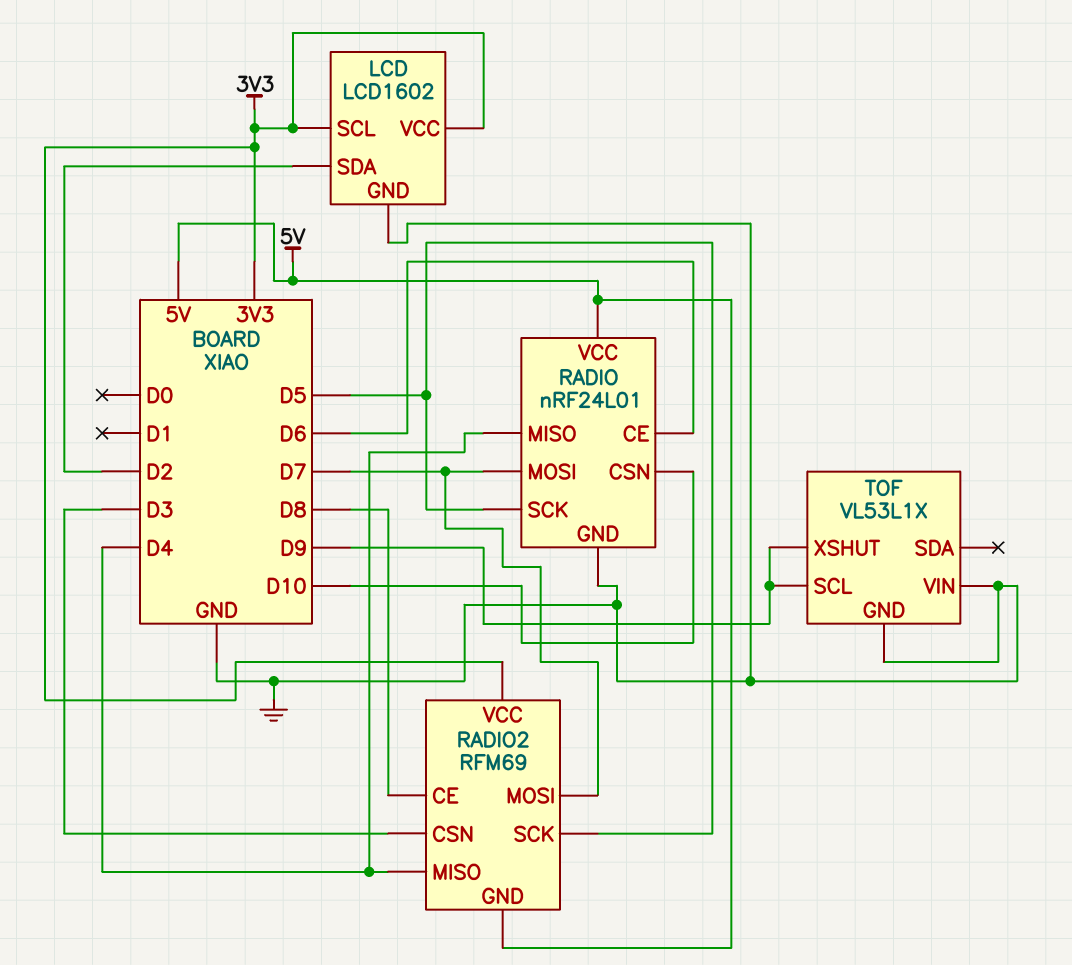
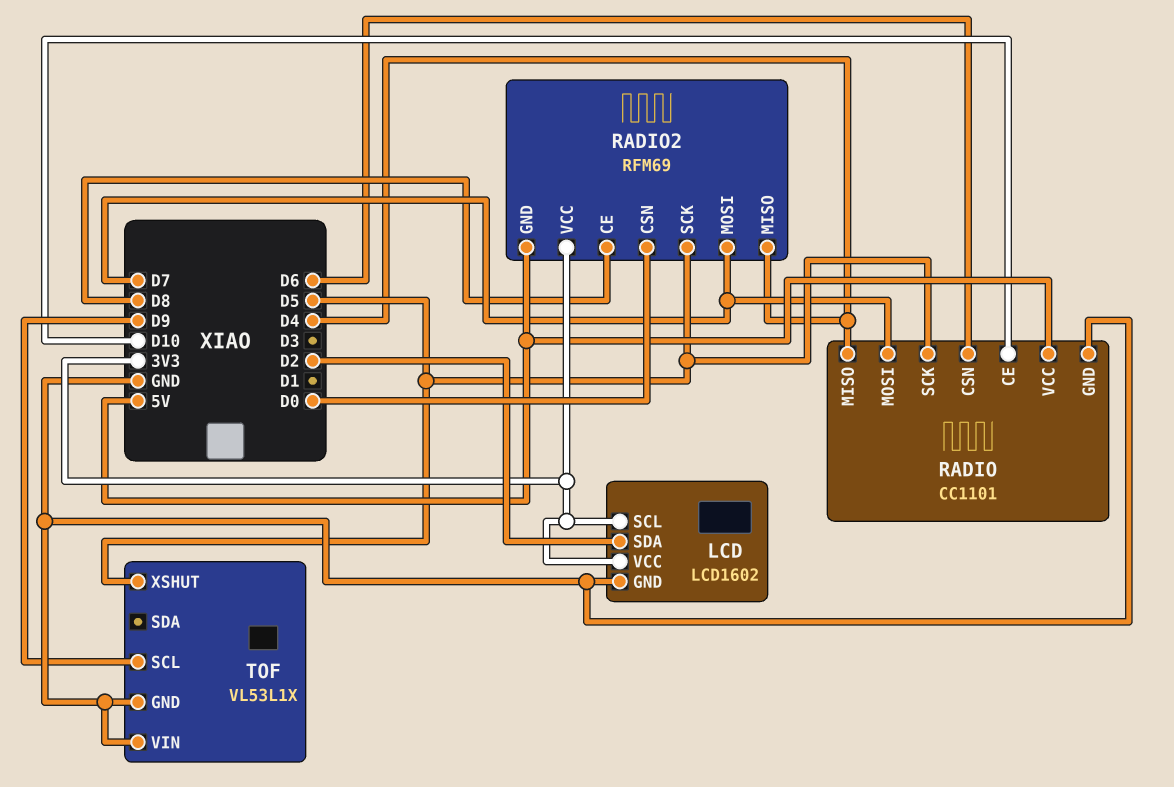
RADIO: nRF24L01 -> CC1101
RADIO pin CE: D6 -> D10
RADIO pin CSN: D10 -> D6
RADIO2 pin CSN: D3 -> D0
TOF pin XSHUT: D9 -> D5

